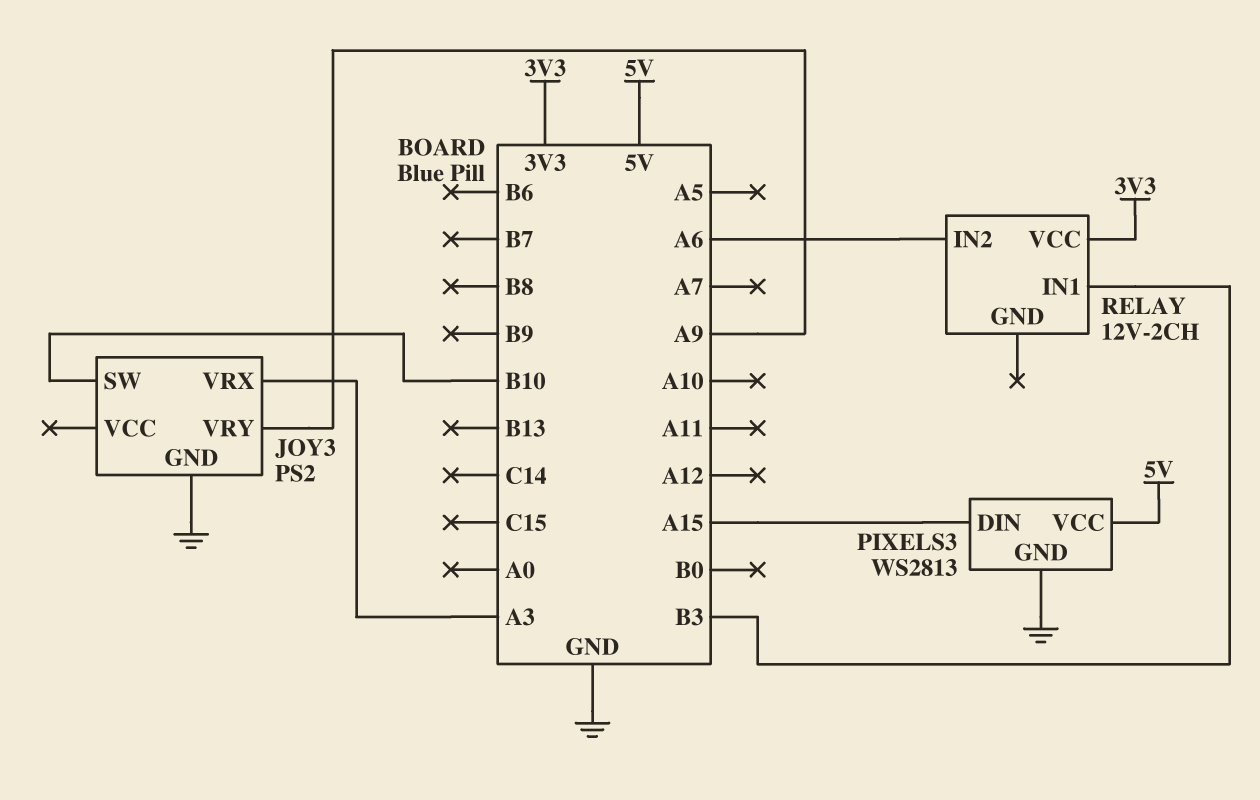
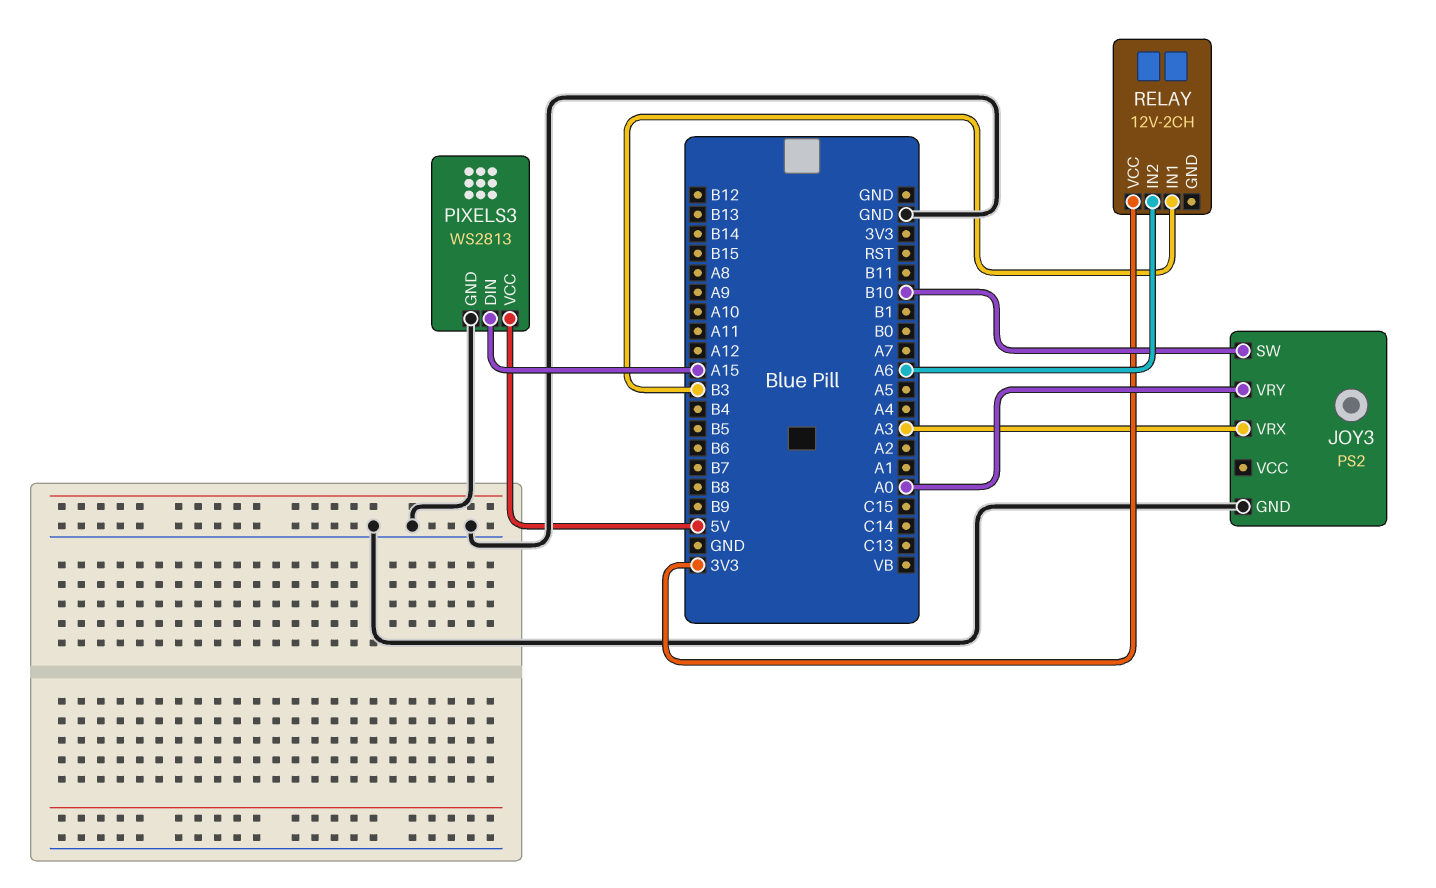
JOY3 pin VRY: A9 -> A0

